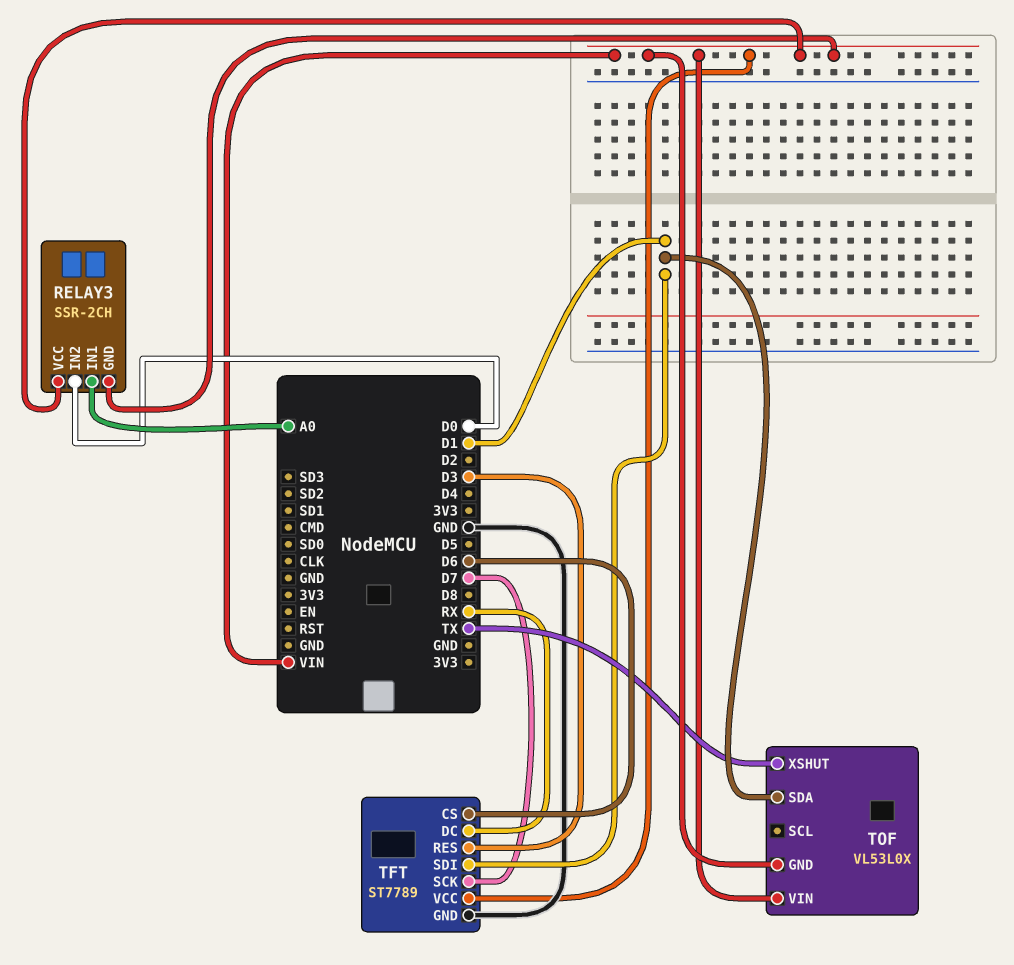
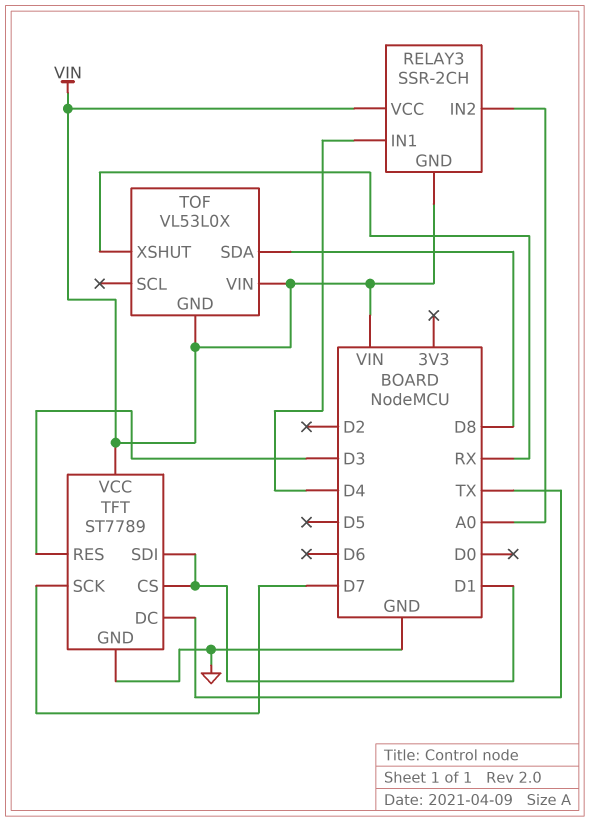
RELAY3 pin IN1: A0 -> D4
RELAY3 pin IN2: D0 -> A0
TFT pin CS: D6 -> D1
TFT pin DC: RX -> TX
TOF pin SDA: D1 -> D8
TOF pin XSHUT: TX -> RX

